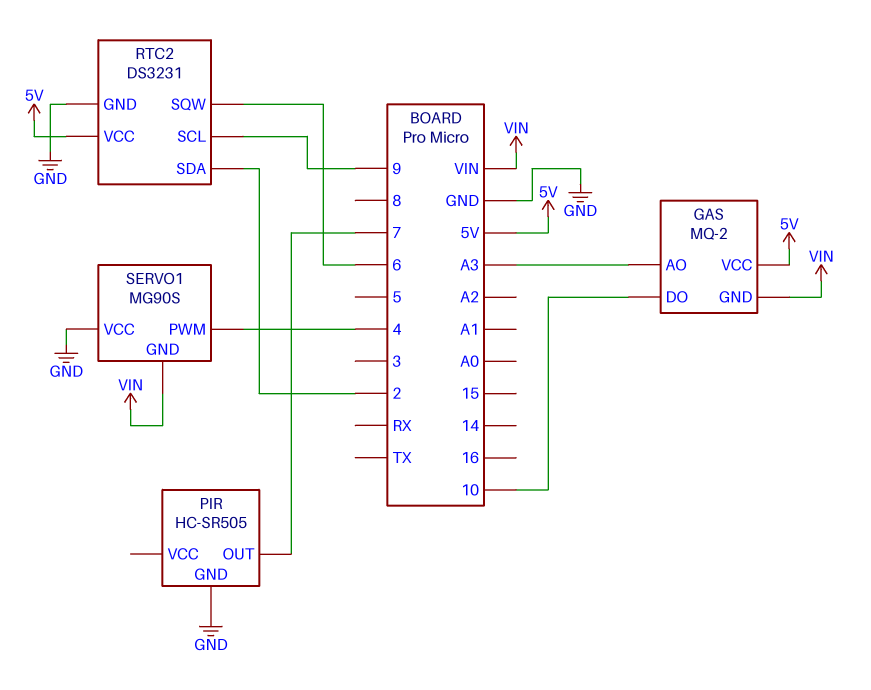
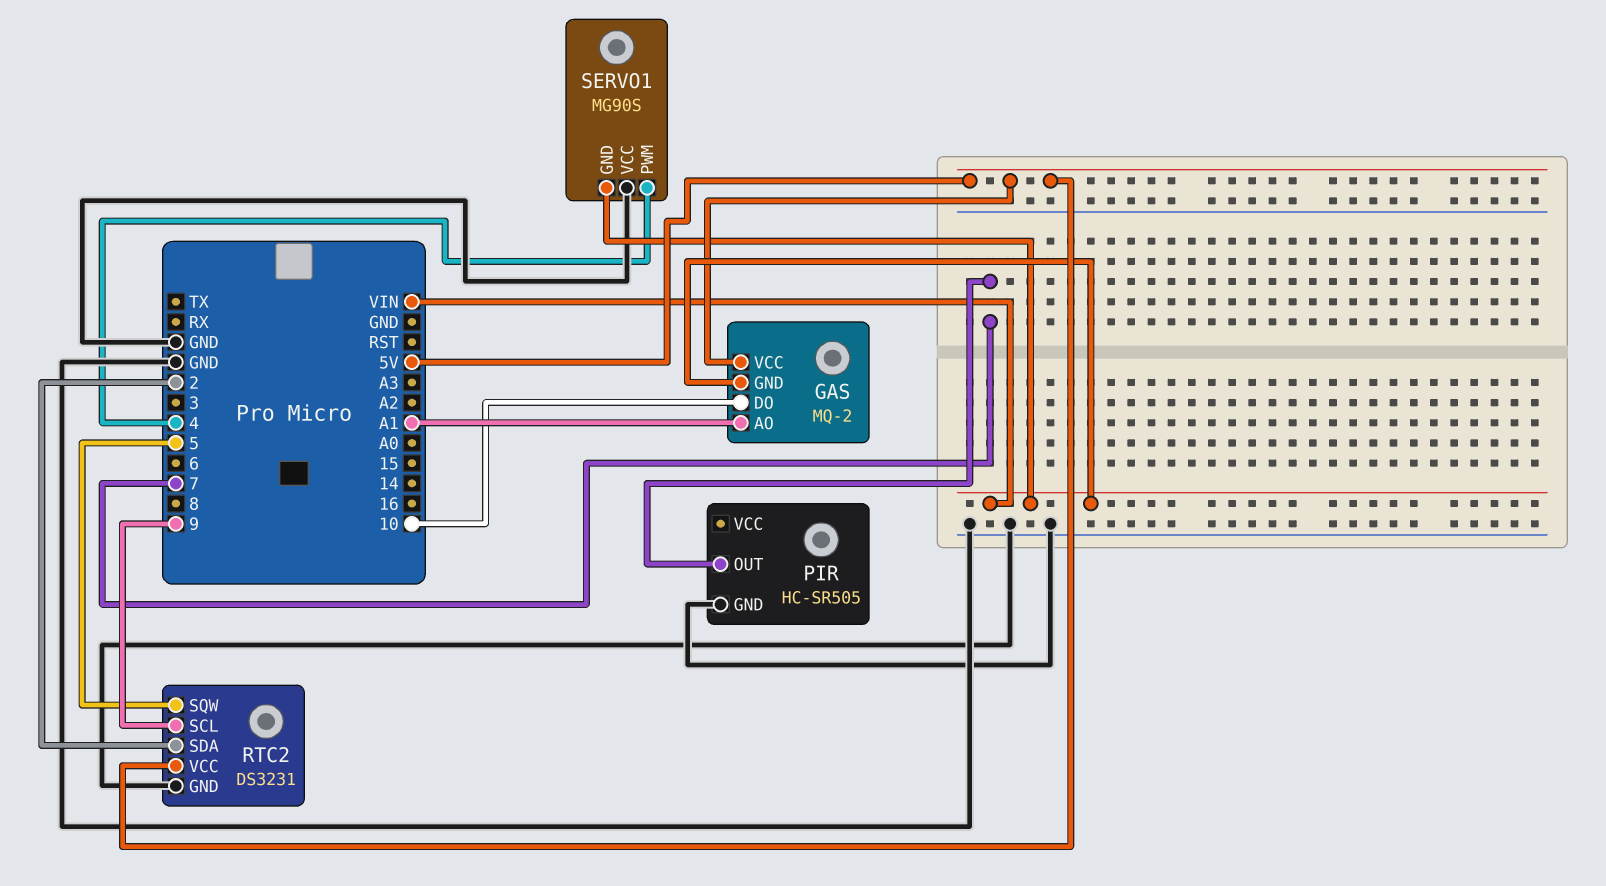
GAS pin AO: A3 -> A1
RTC2 pin SQW: 6 -> 5

